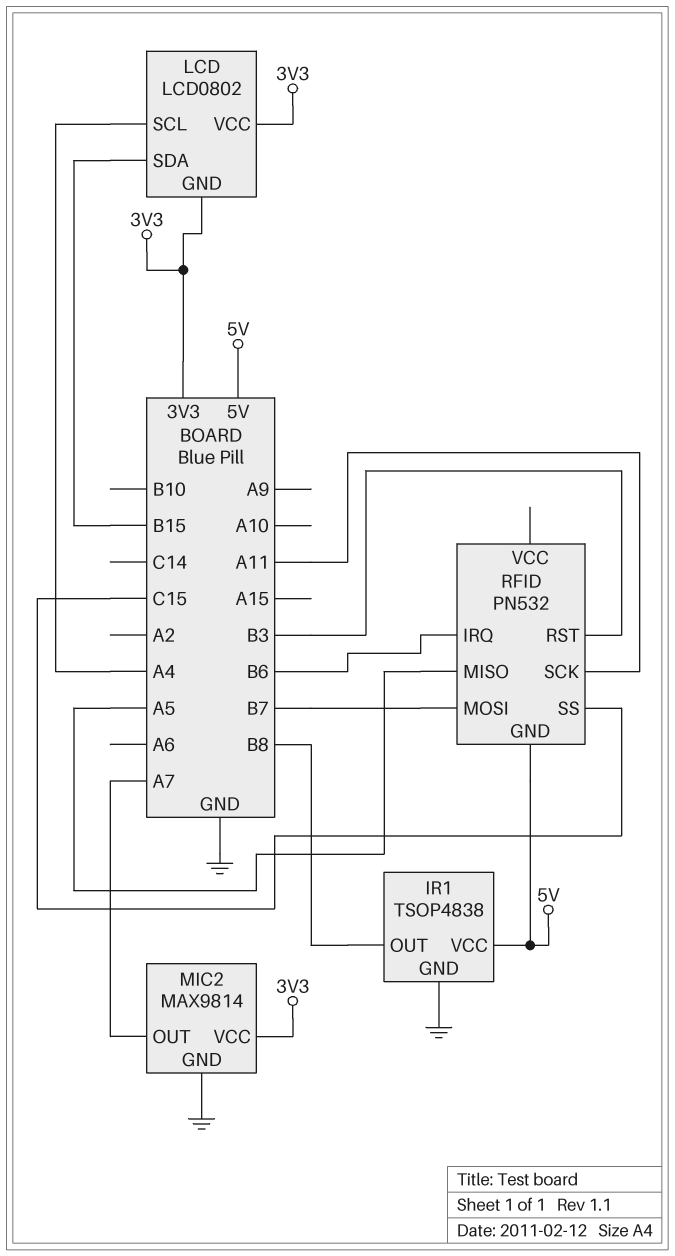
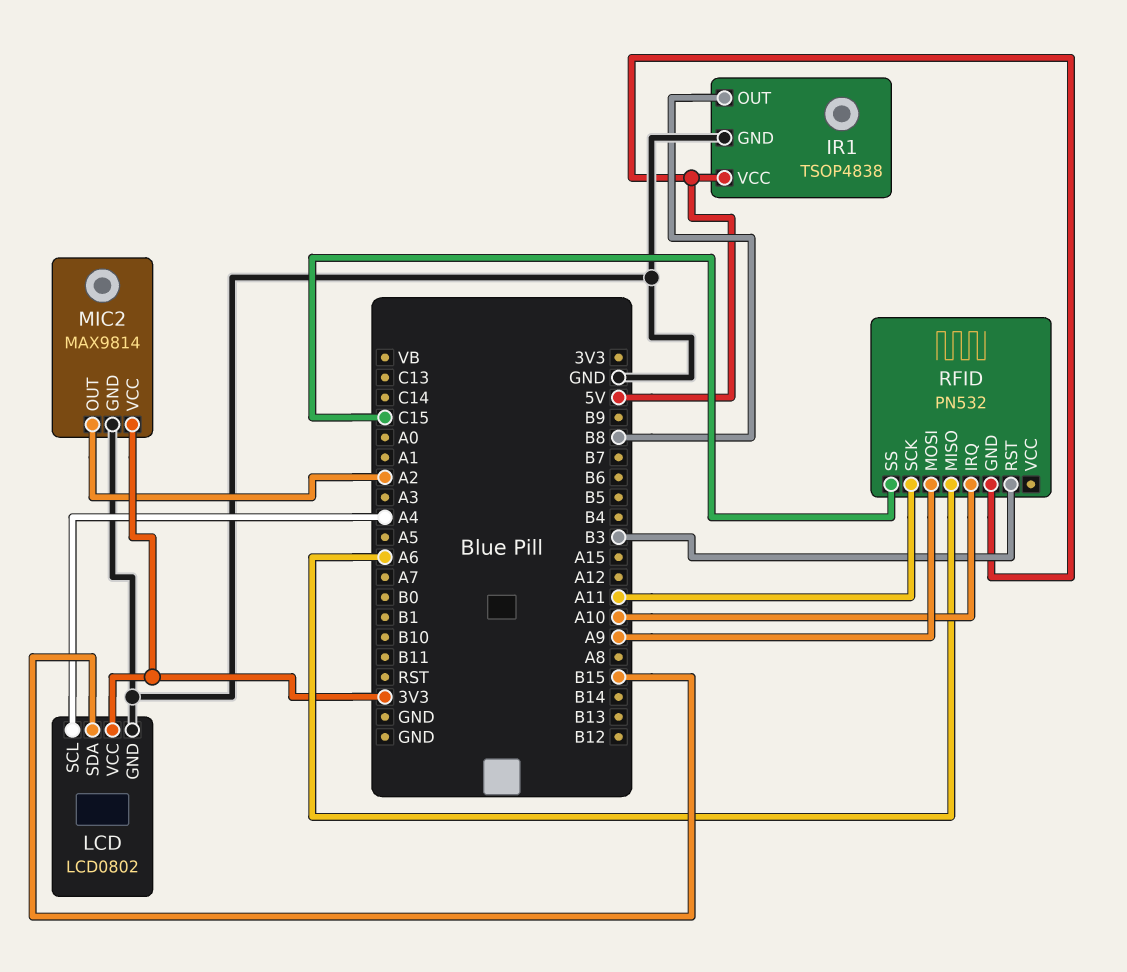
LCD pin GND: 3V3 -> GND
MIC2 pin OUT: A7 -> A2
RFID pin IRQ: B6 -> A10
RFID pin MISO: A5 -> A6
RFID pin MOSI: B7 -> A9

